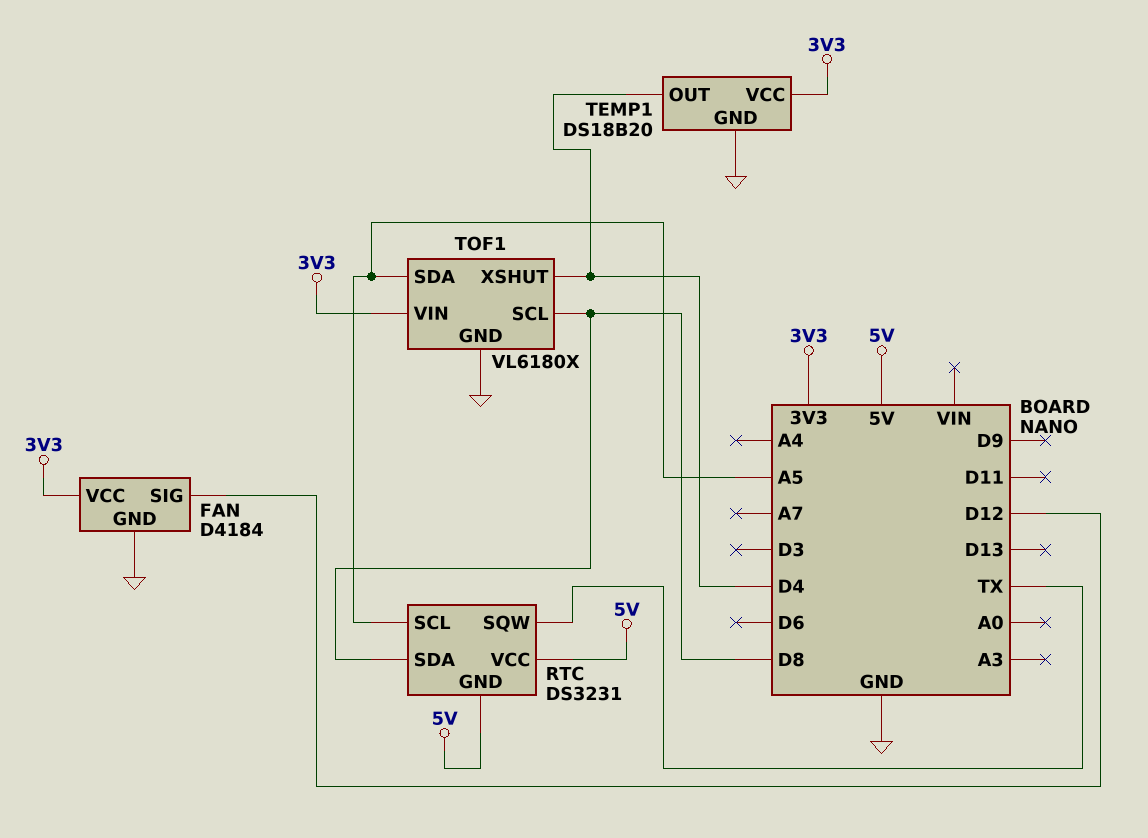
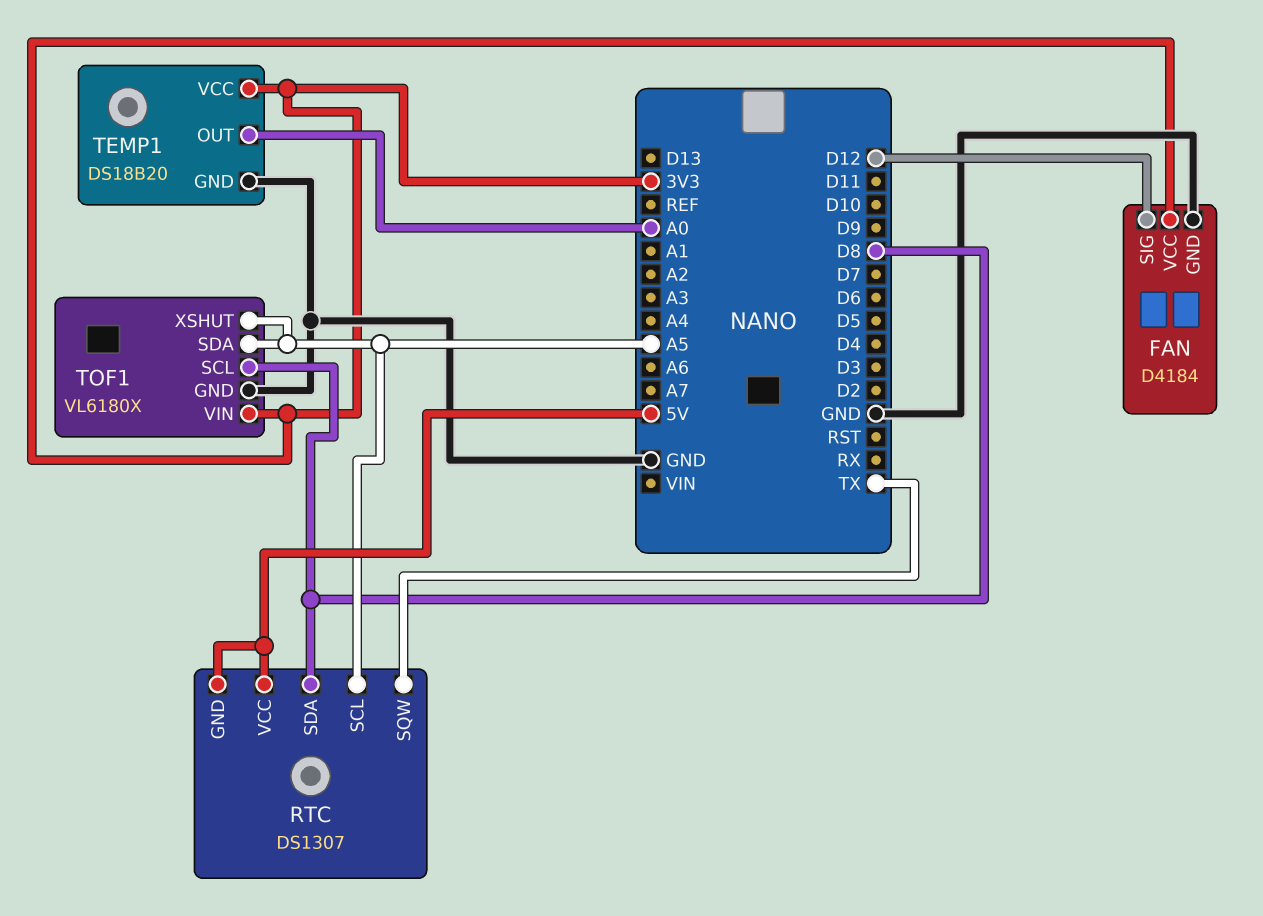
RTC: DS3231 -> DS1307
TEMP1 pin OUT: D4 -> A0
TOF1 pin XSHUT: D4 -> A5

